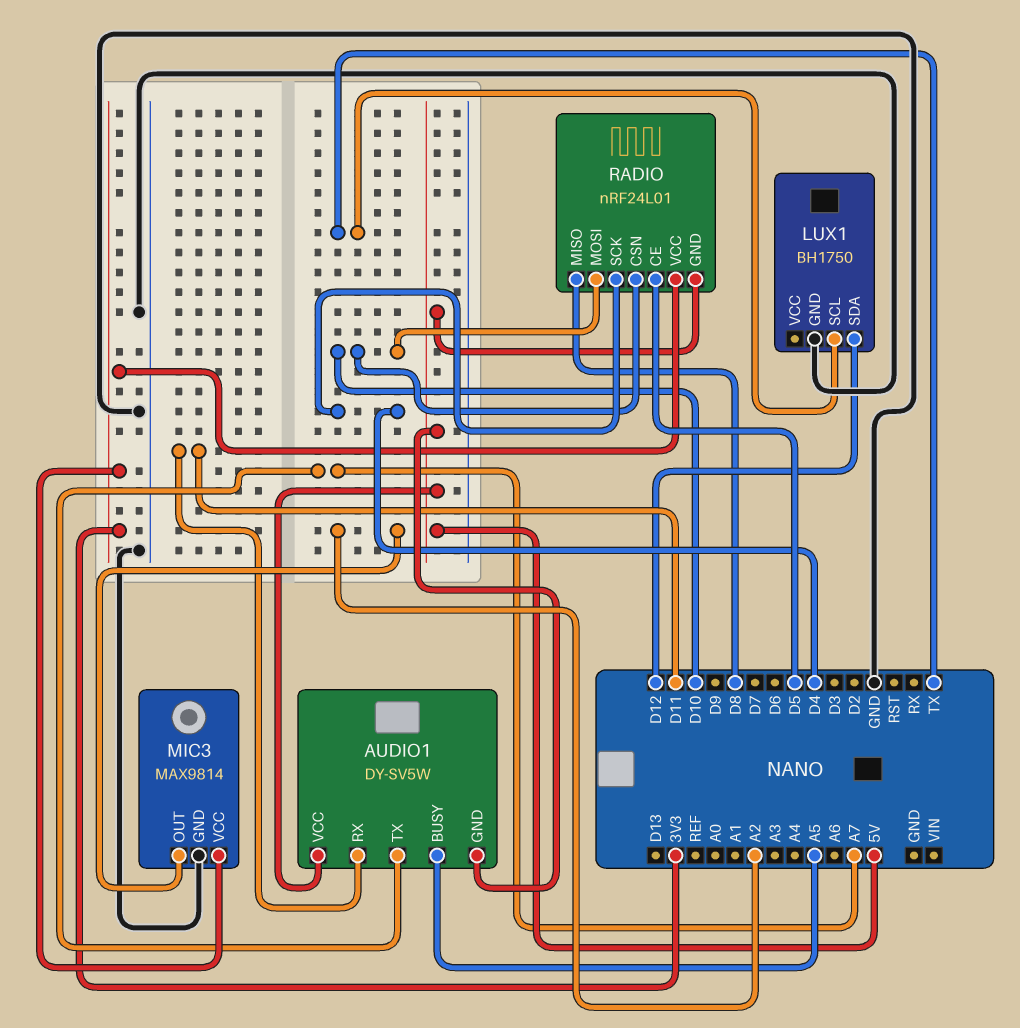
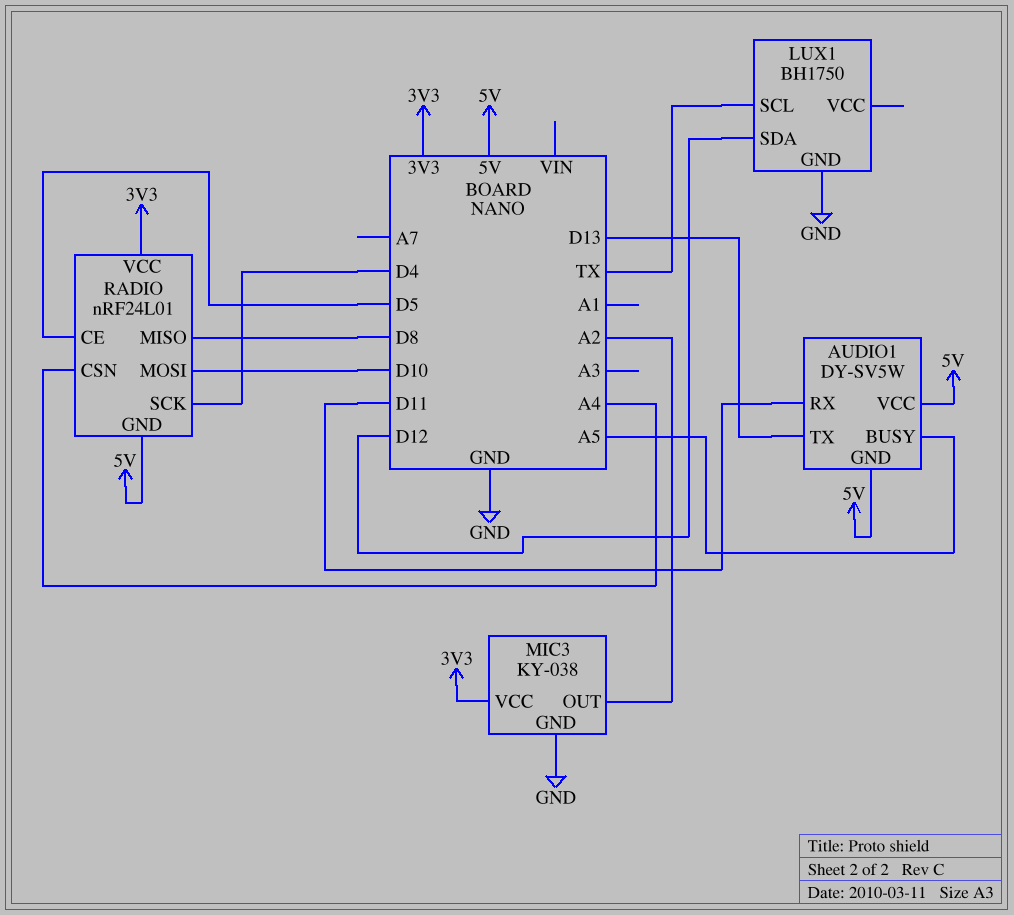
AUDIO1 pin TX: A7 -> D13
MIC3: MAX9814 -> KY-038
RADIO pin CSN: D10 -> A4

